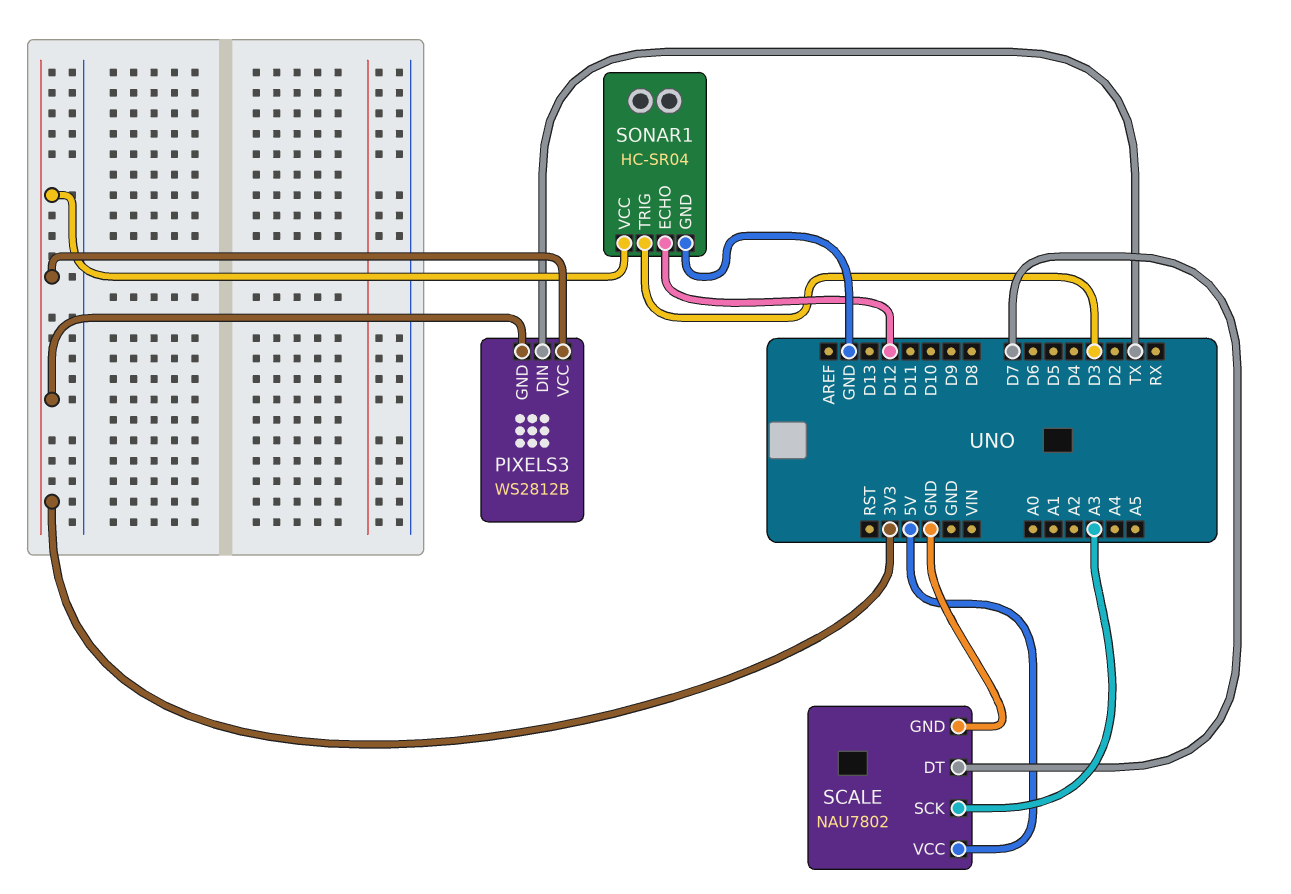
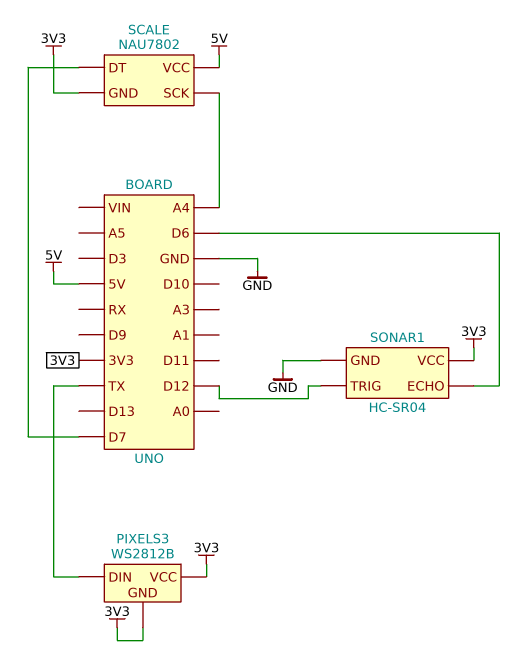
SCALE pin GND: GND -> 3V3
SCALE pin SCK: A3 -> A4
SONAR1 pin ECHO: D12 -> D6
SONAR1 pin TRIG: D3 -> D12

